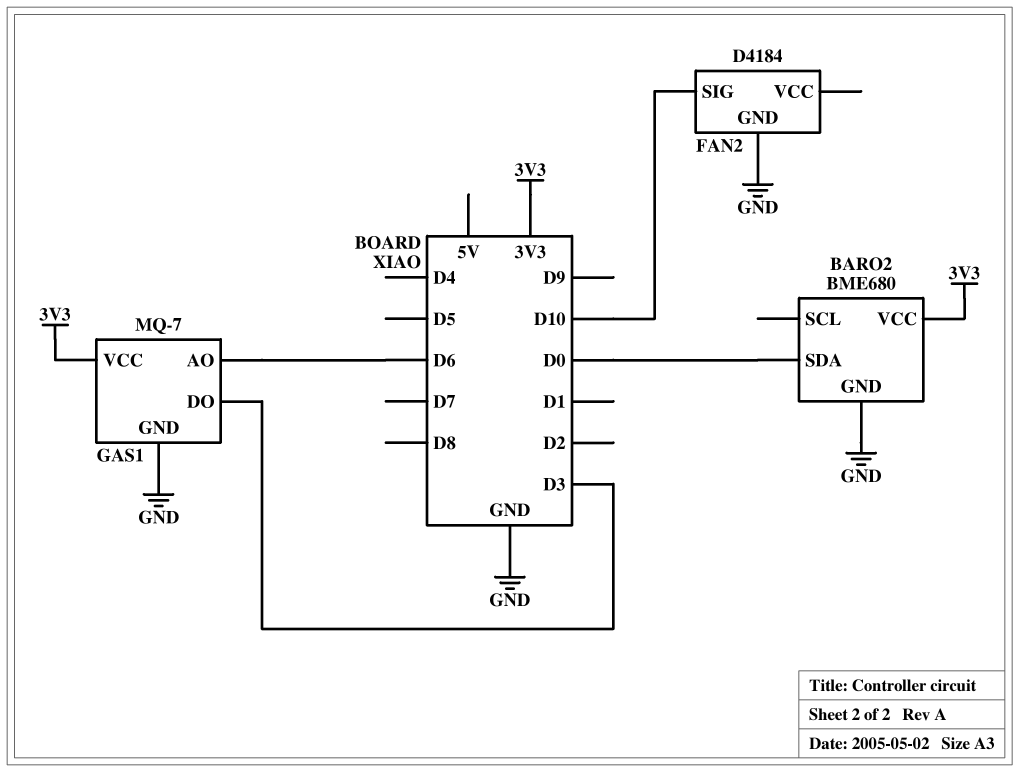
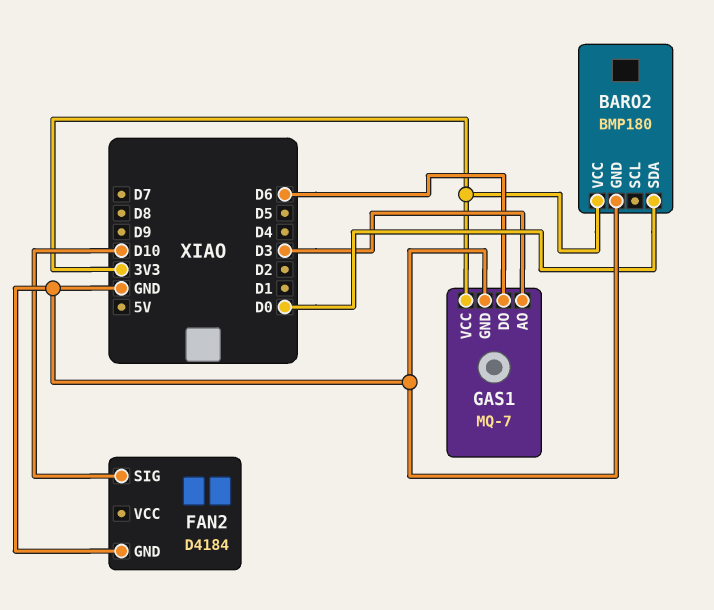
BARO2: BME680 -> BMP180
GAS1 pin AO: D6 -> D3
GAS1 pin DO: D3 -> D6

